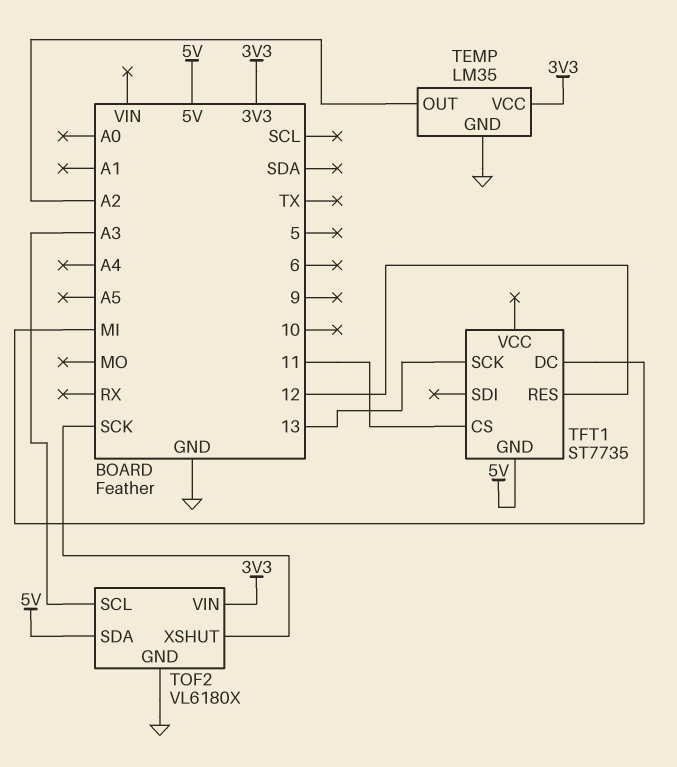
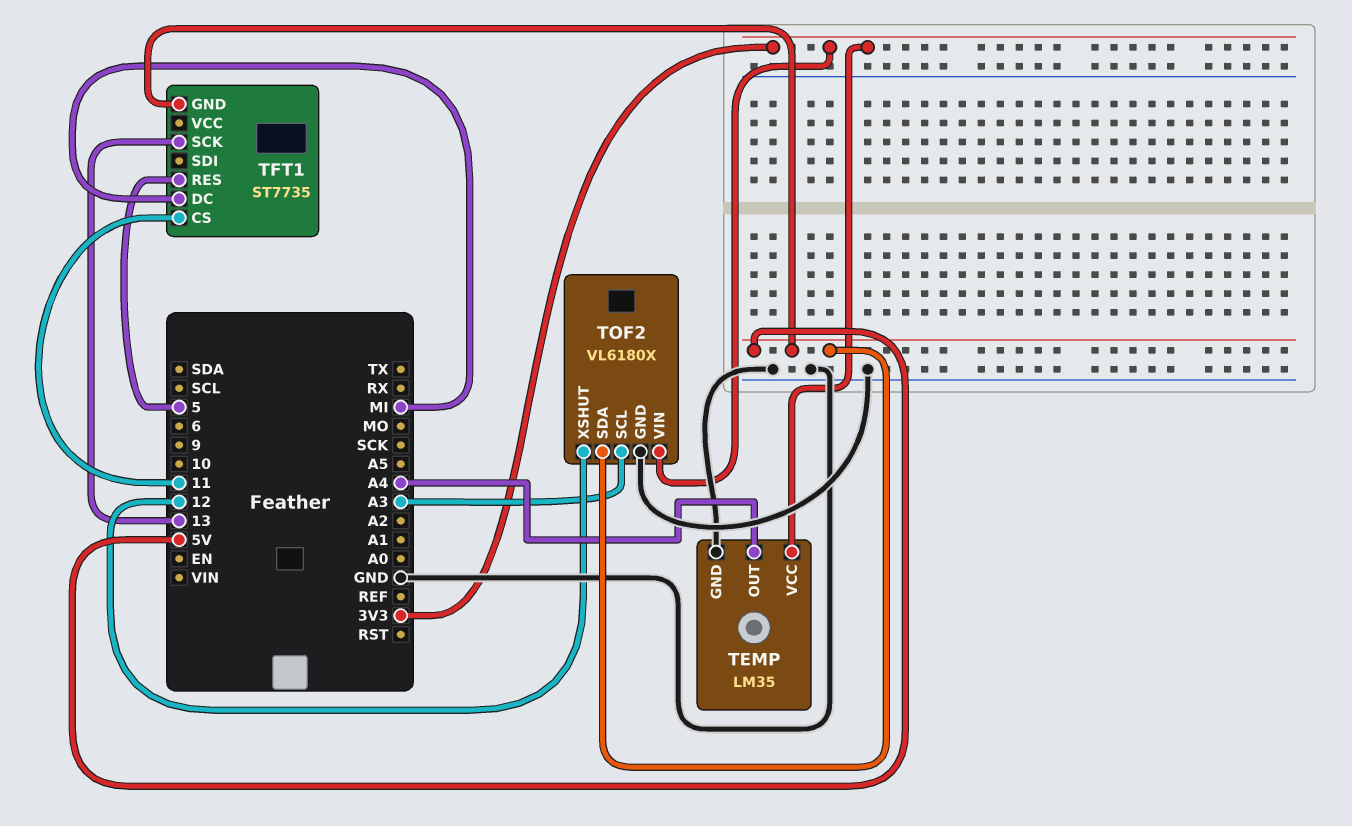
TEMP pin OUT: A2 -> A4
TFT1 pin RES: 12 -> 5
TOF2 pin XSHUT: SCK -> 12

